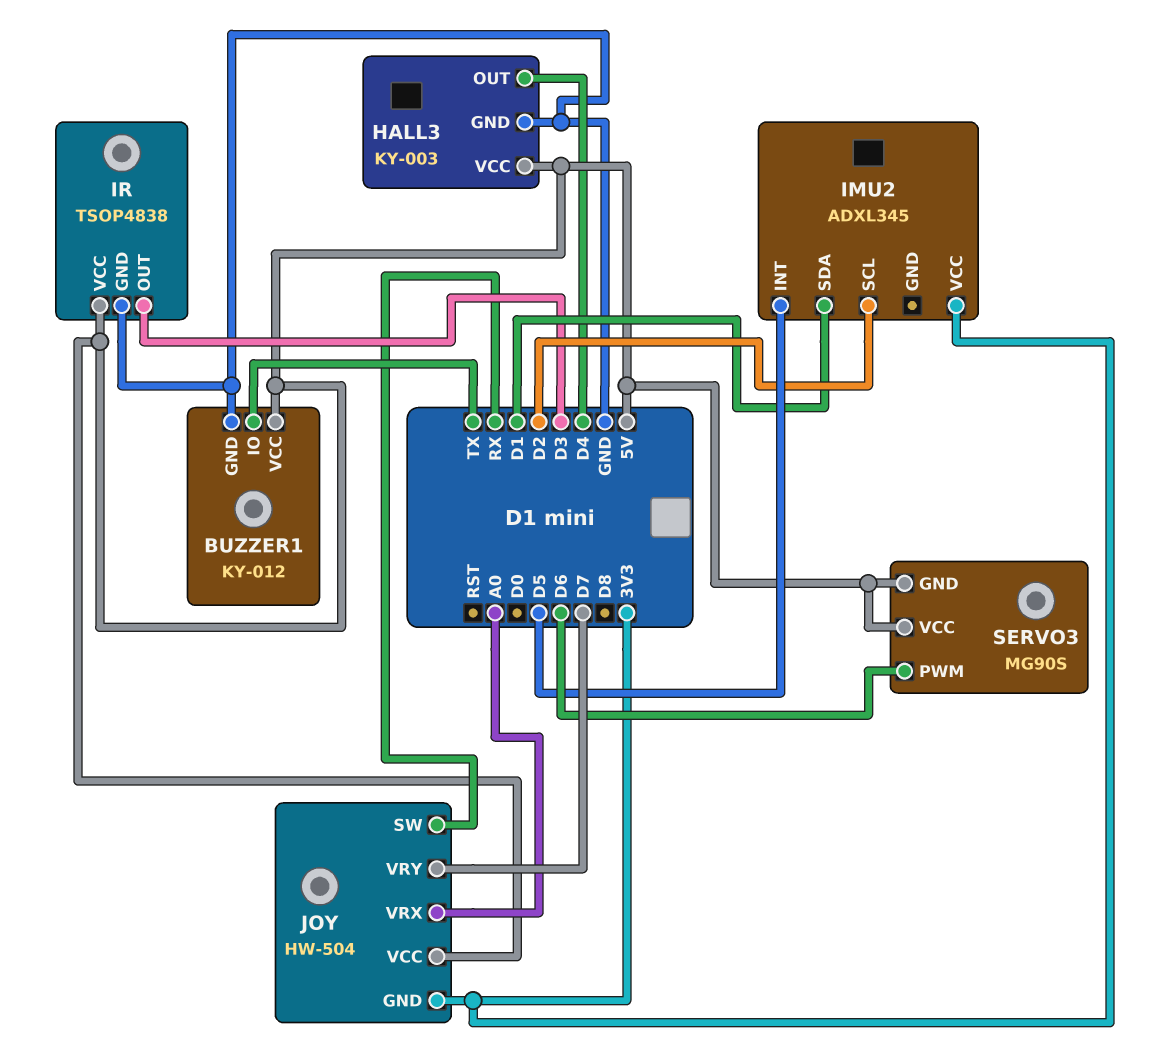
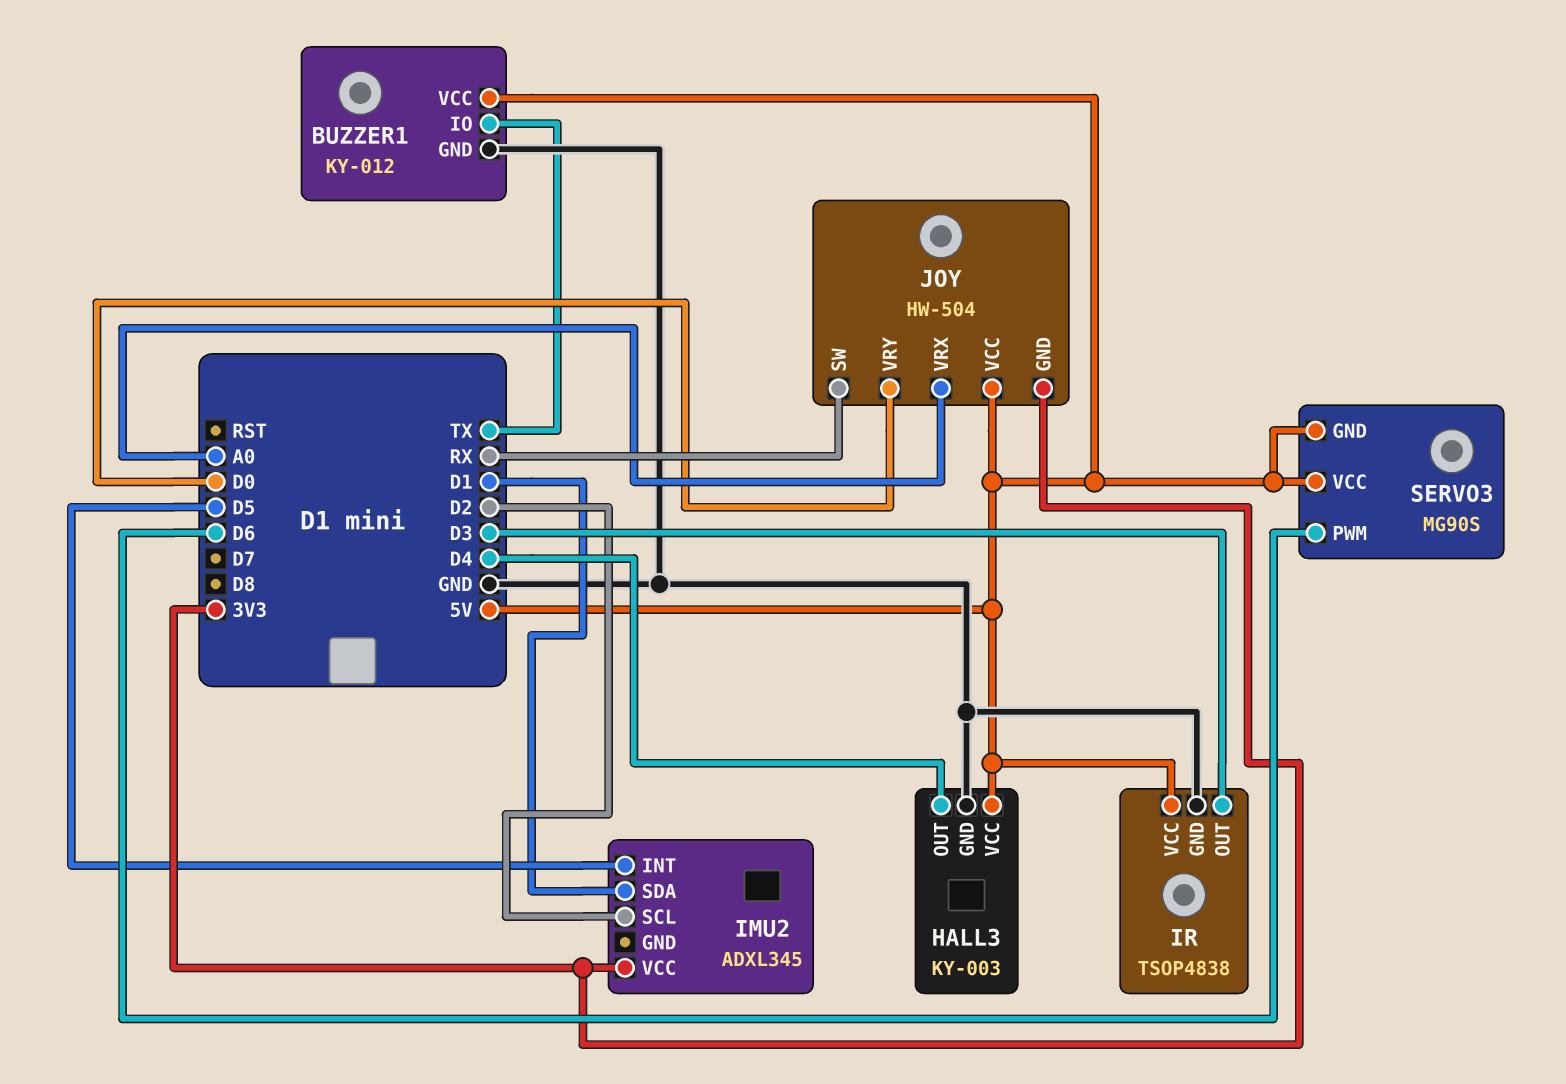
JOY pin VRY: D7 -> D0

